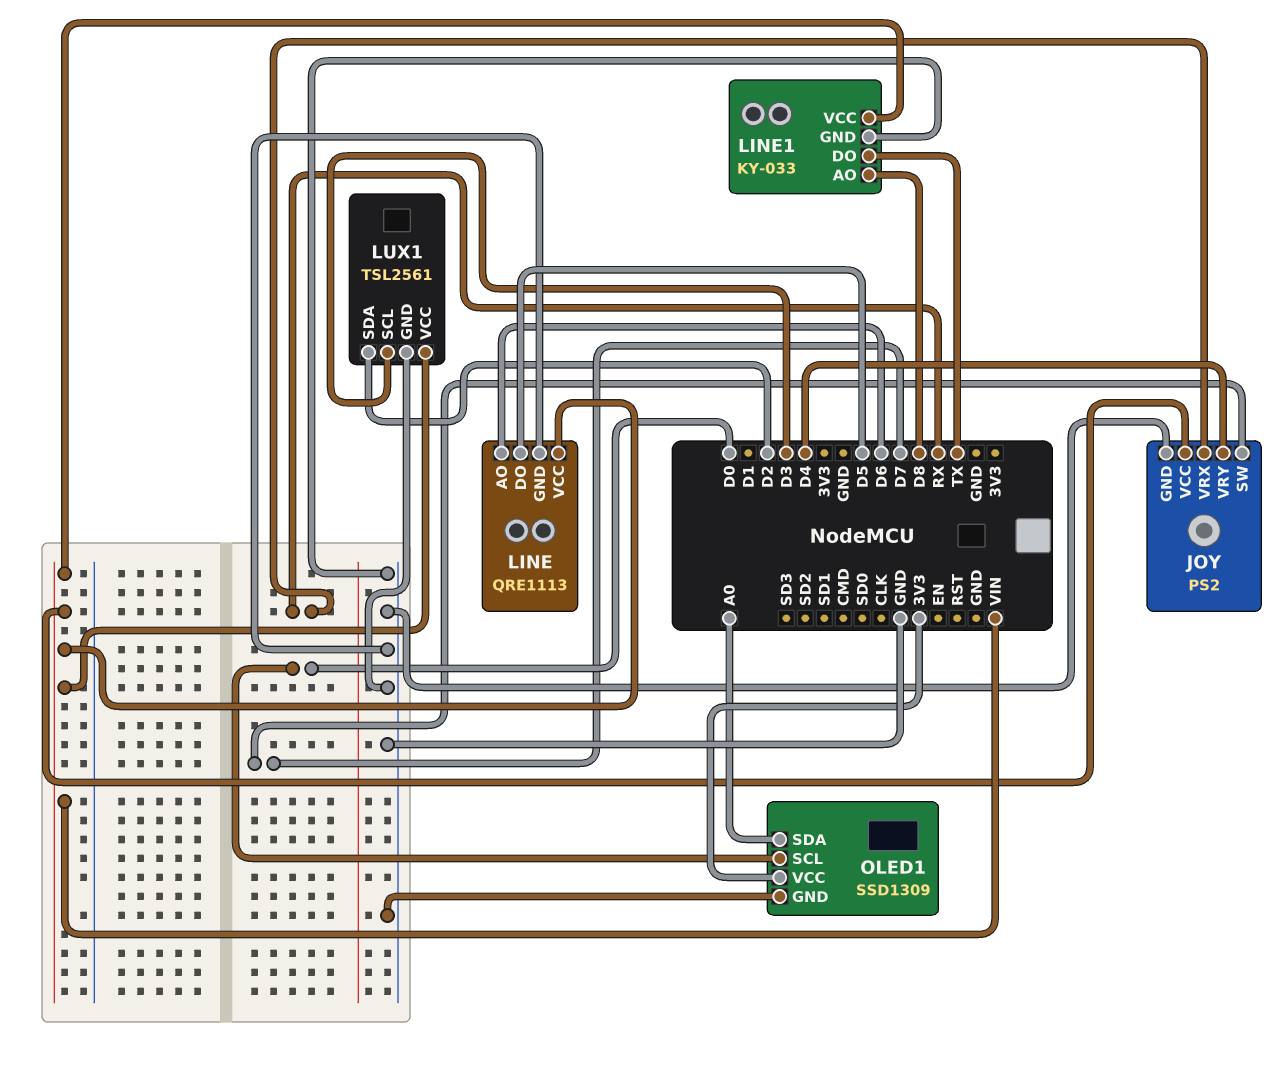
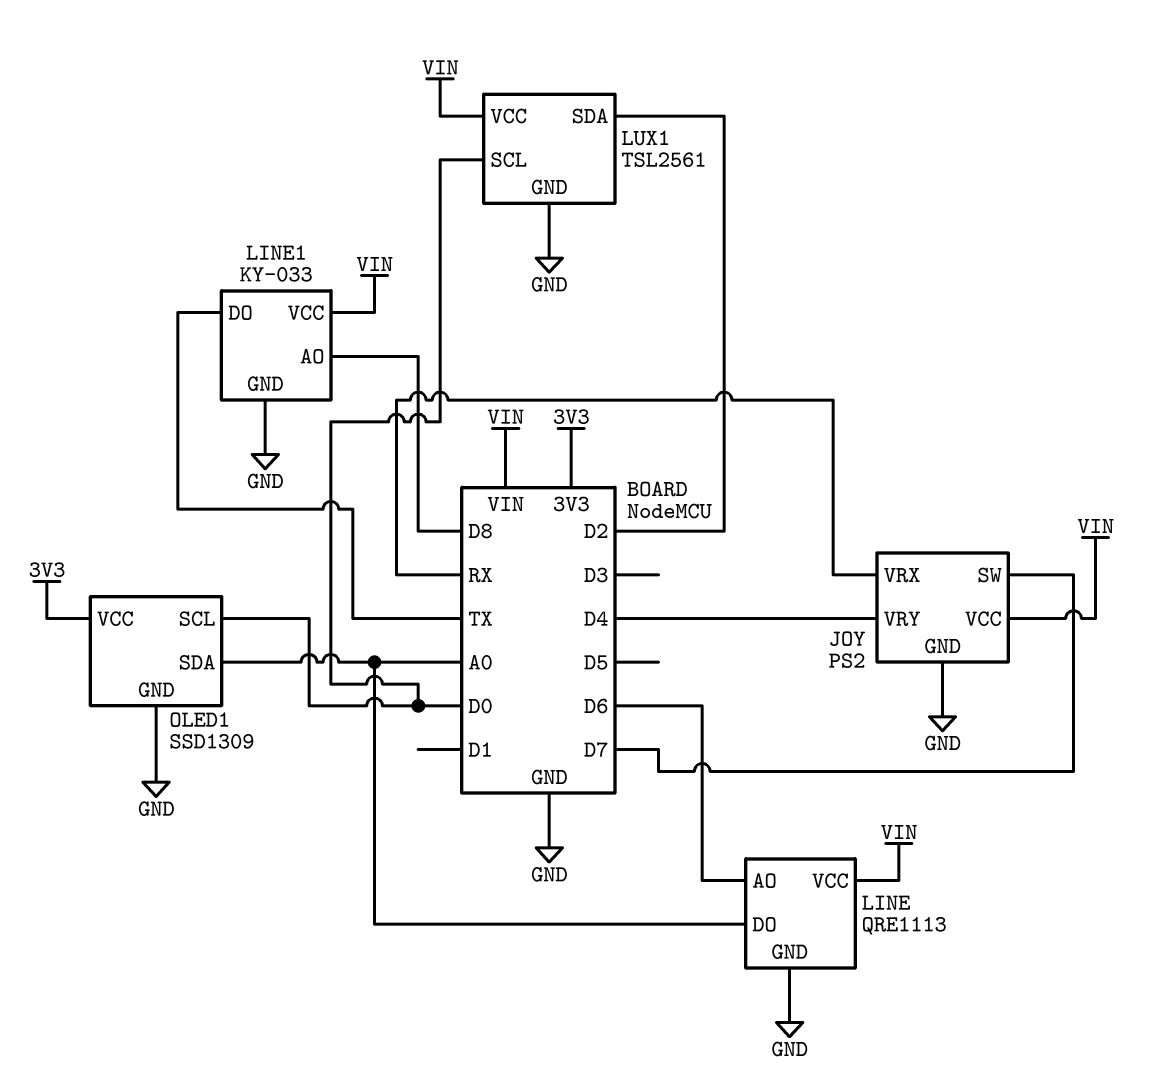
LINE pin DO: D5 -> A0
LUX1 pin SCL: D3 -> D0

